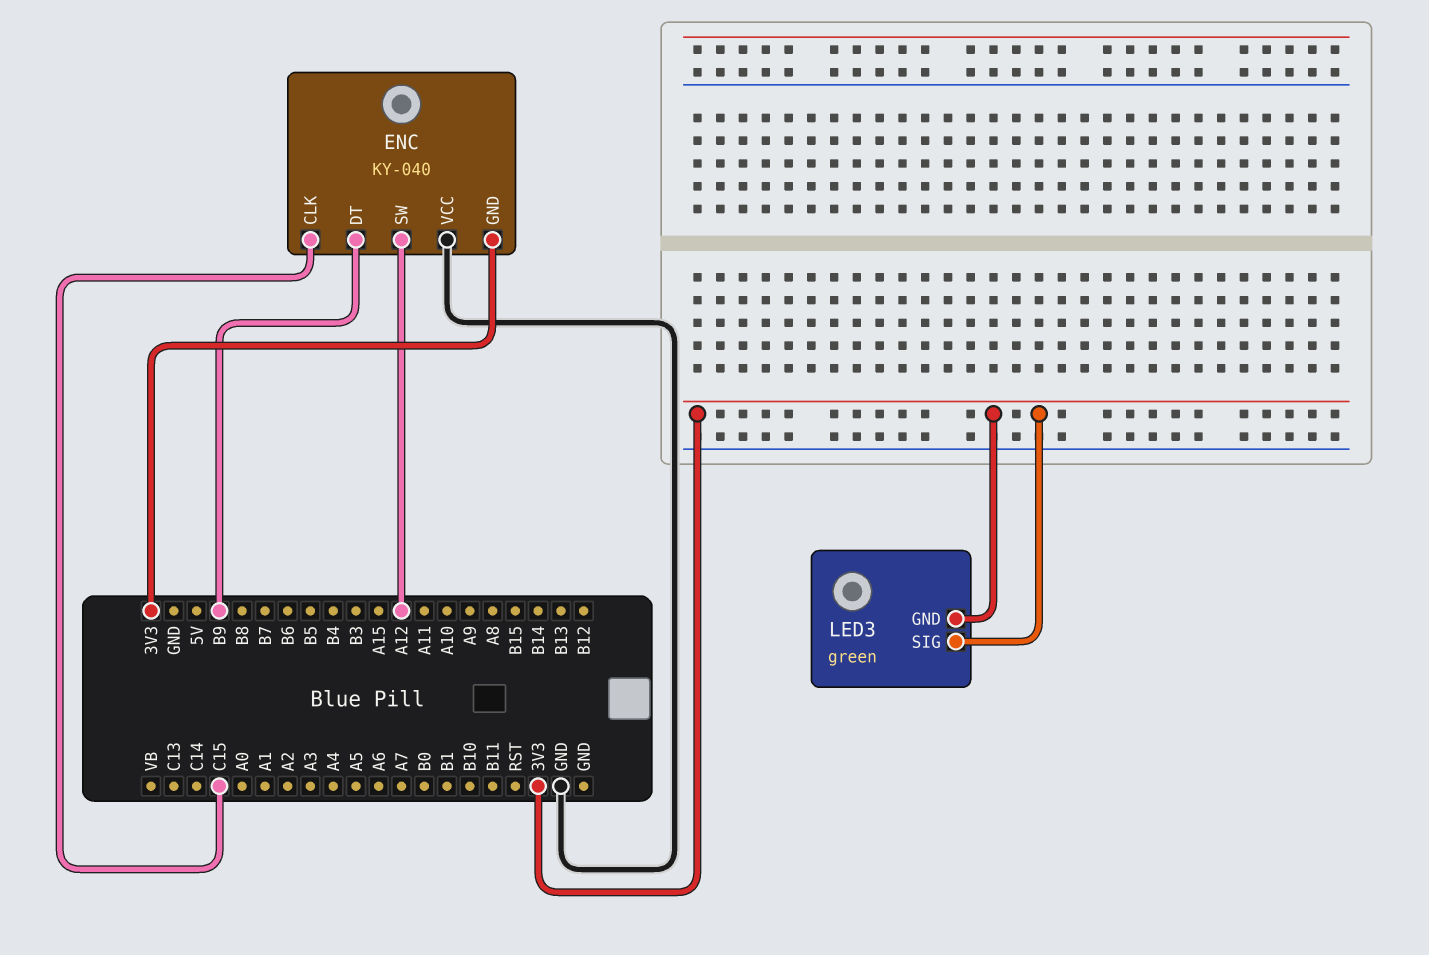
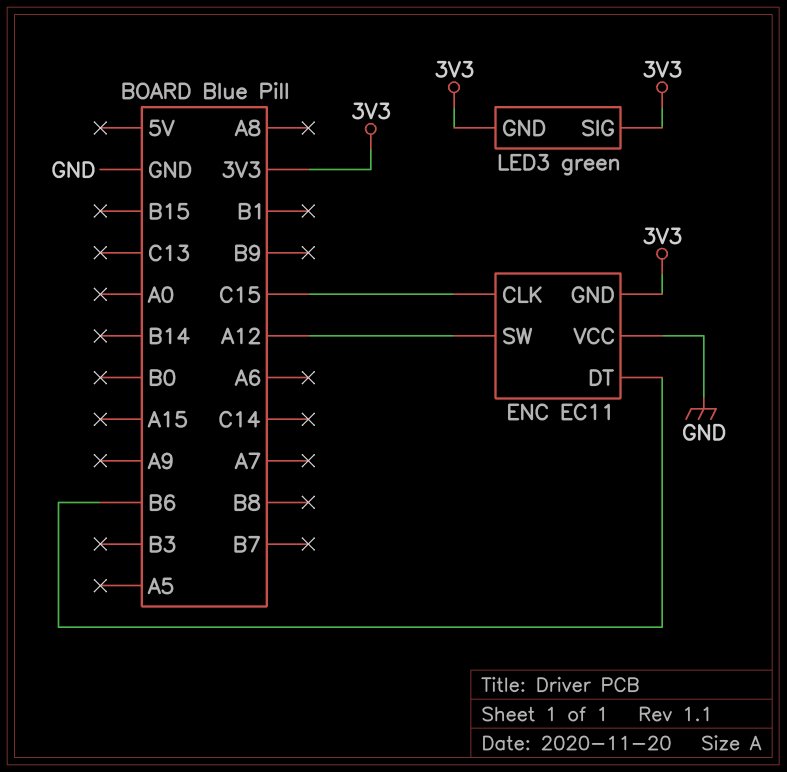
ENC: KY-040 -> EC11
ENC pin DT: B9 -> B6

